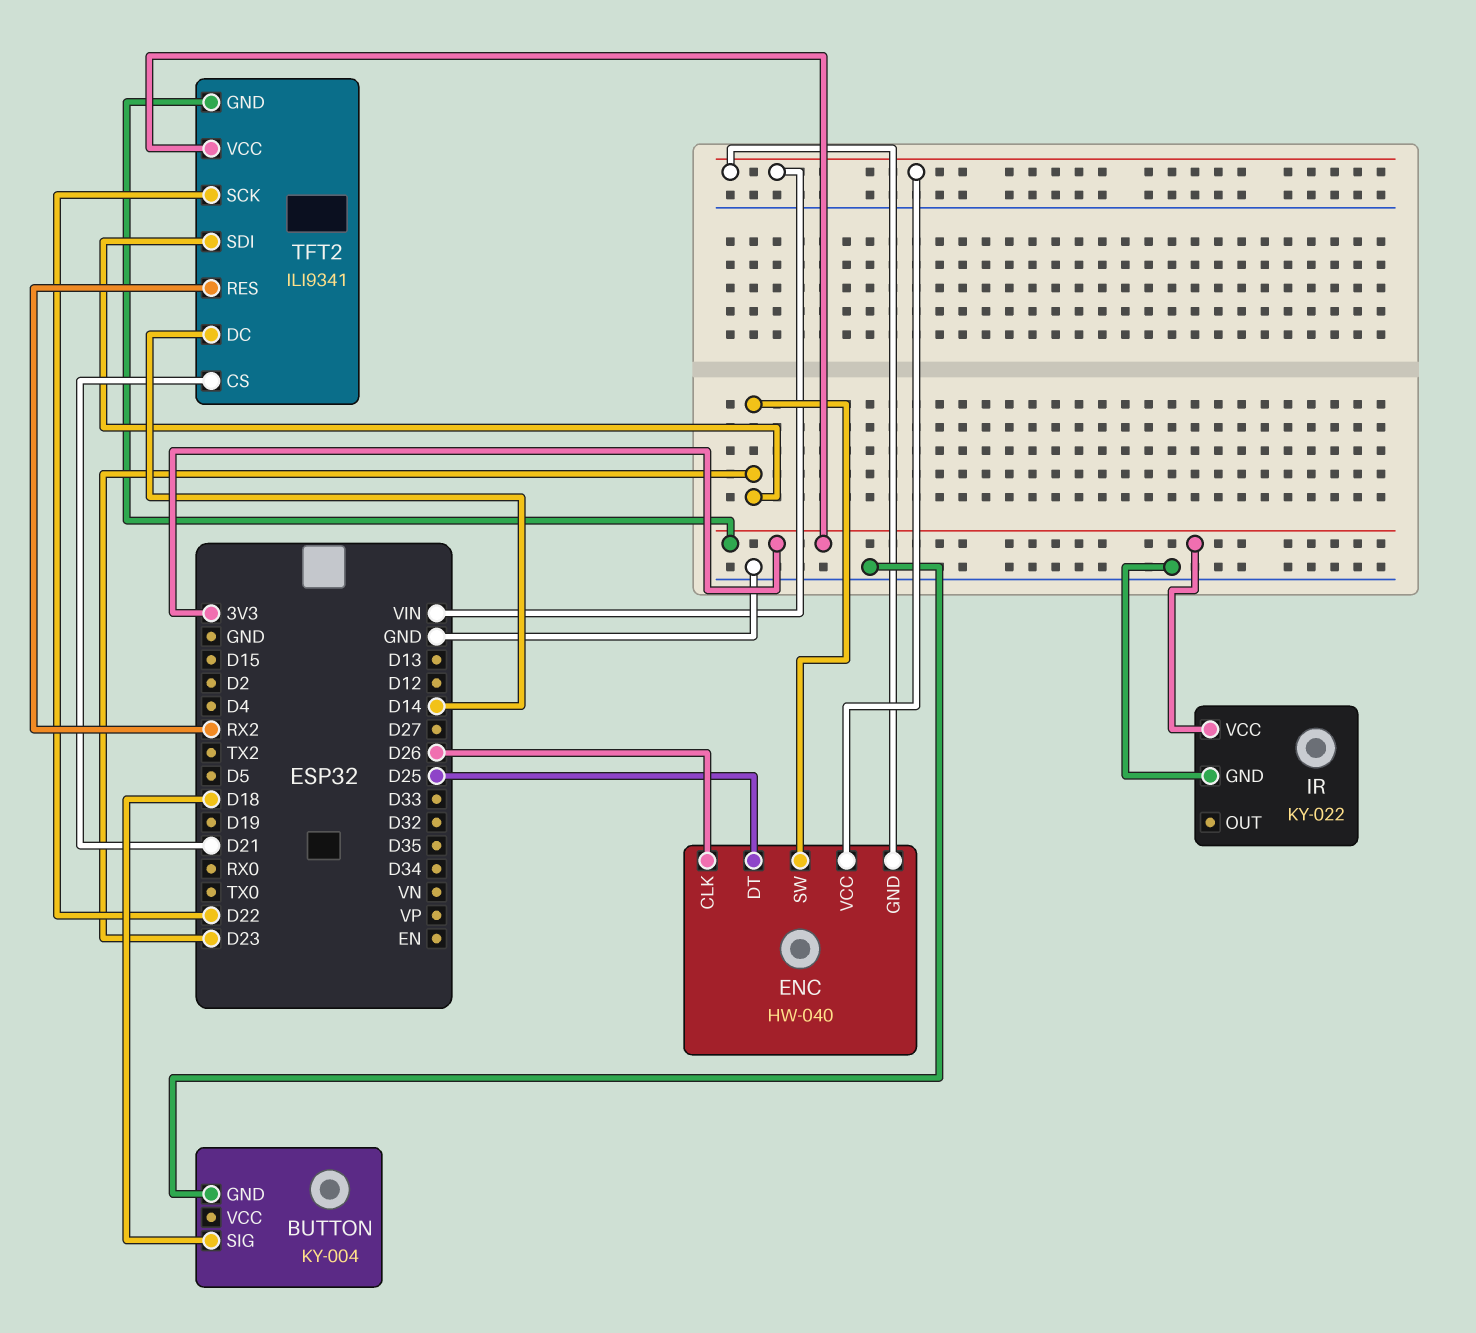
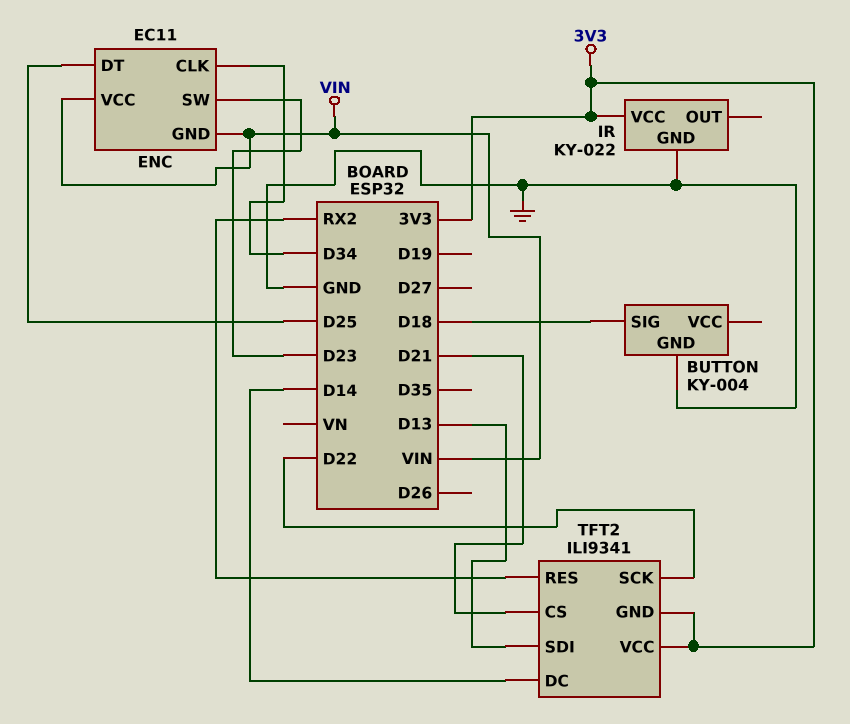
ENC: HW-040 -> EC11
ENC pin CLK: D26 -> D34
TFT2 pin SDI: D23 -> D13

